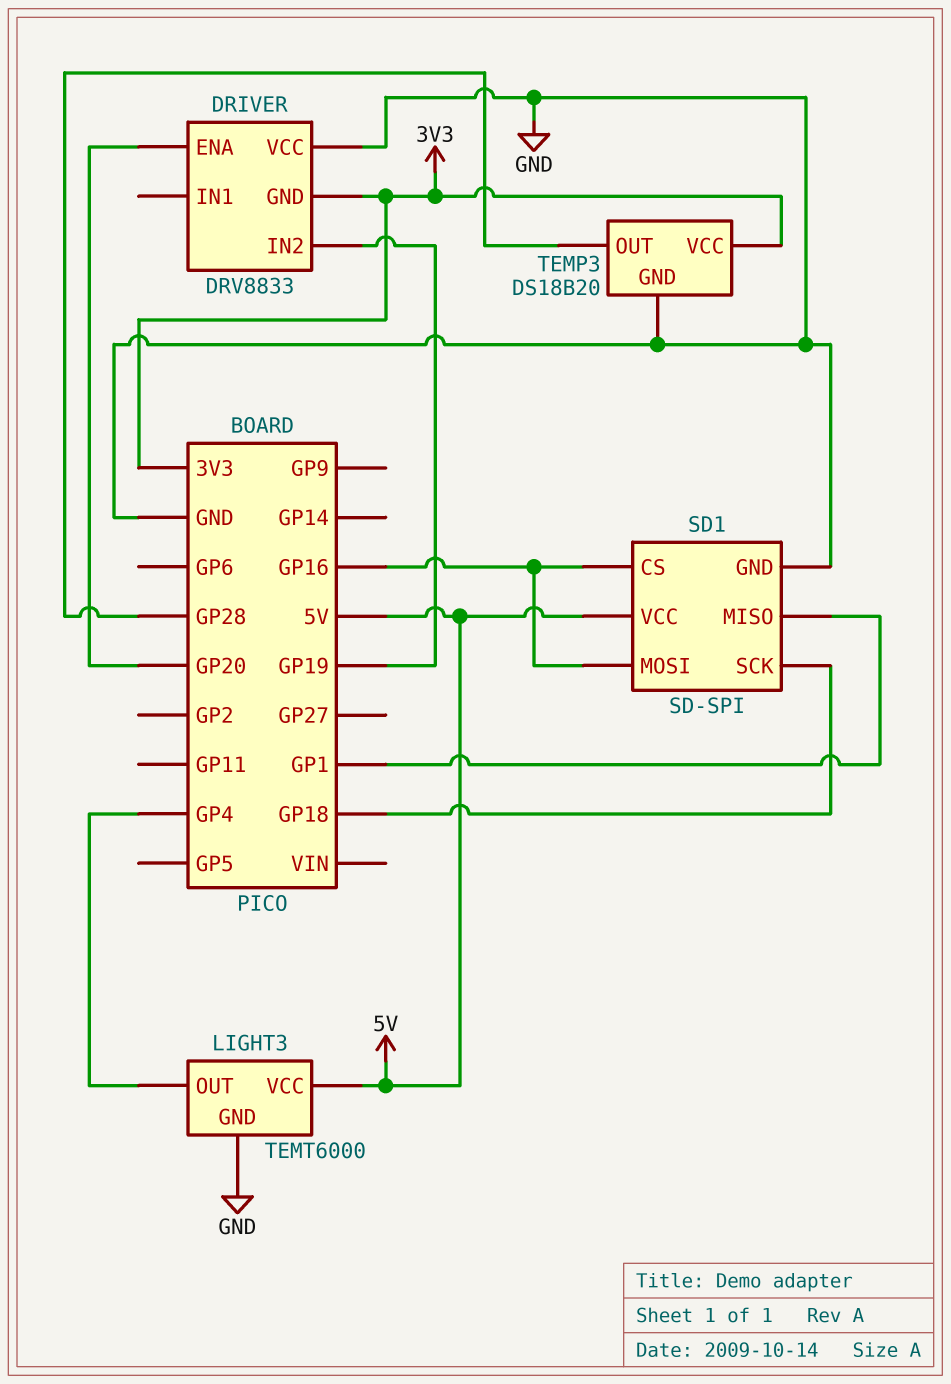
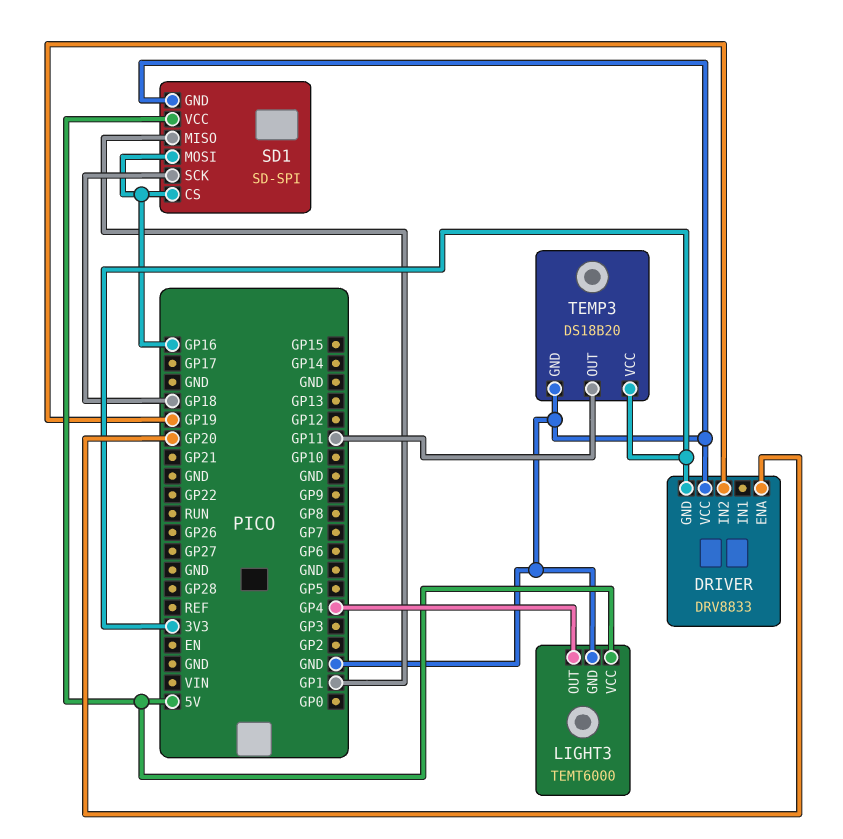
TEMP3 pin OUT: GP28 -> GP11

